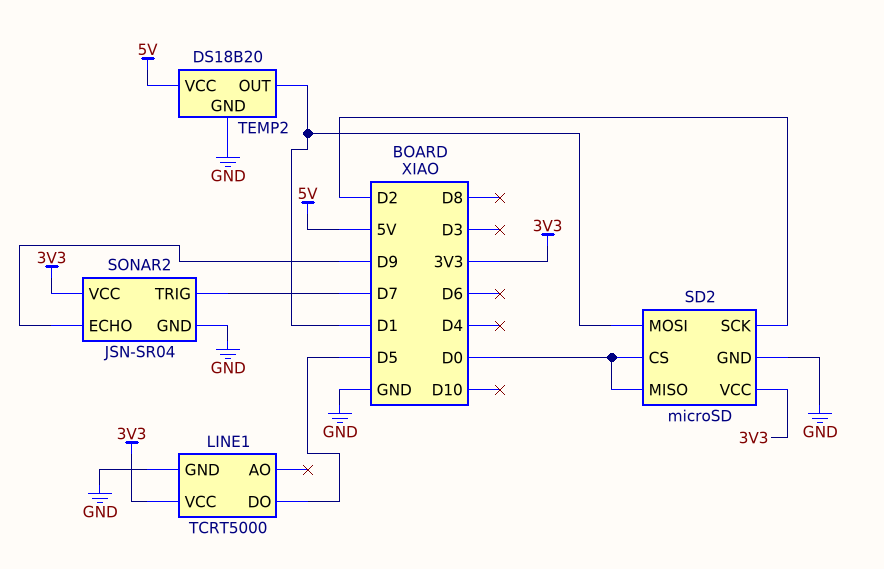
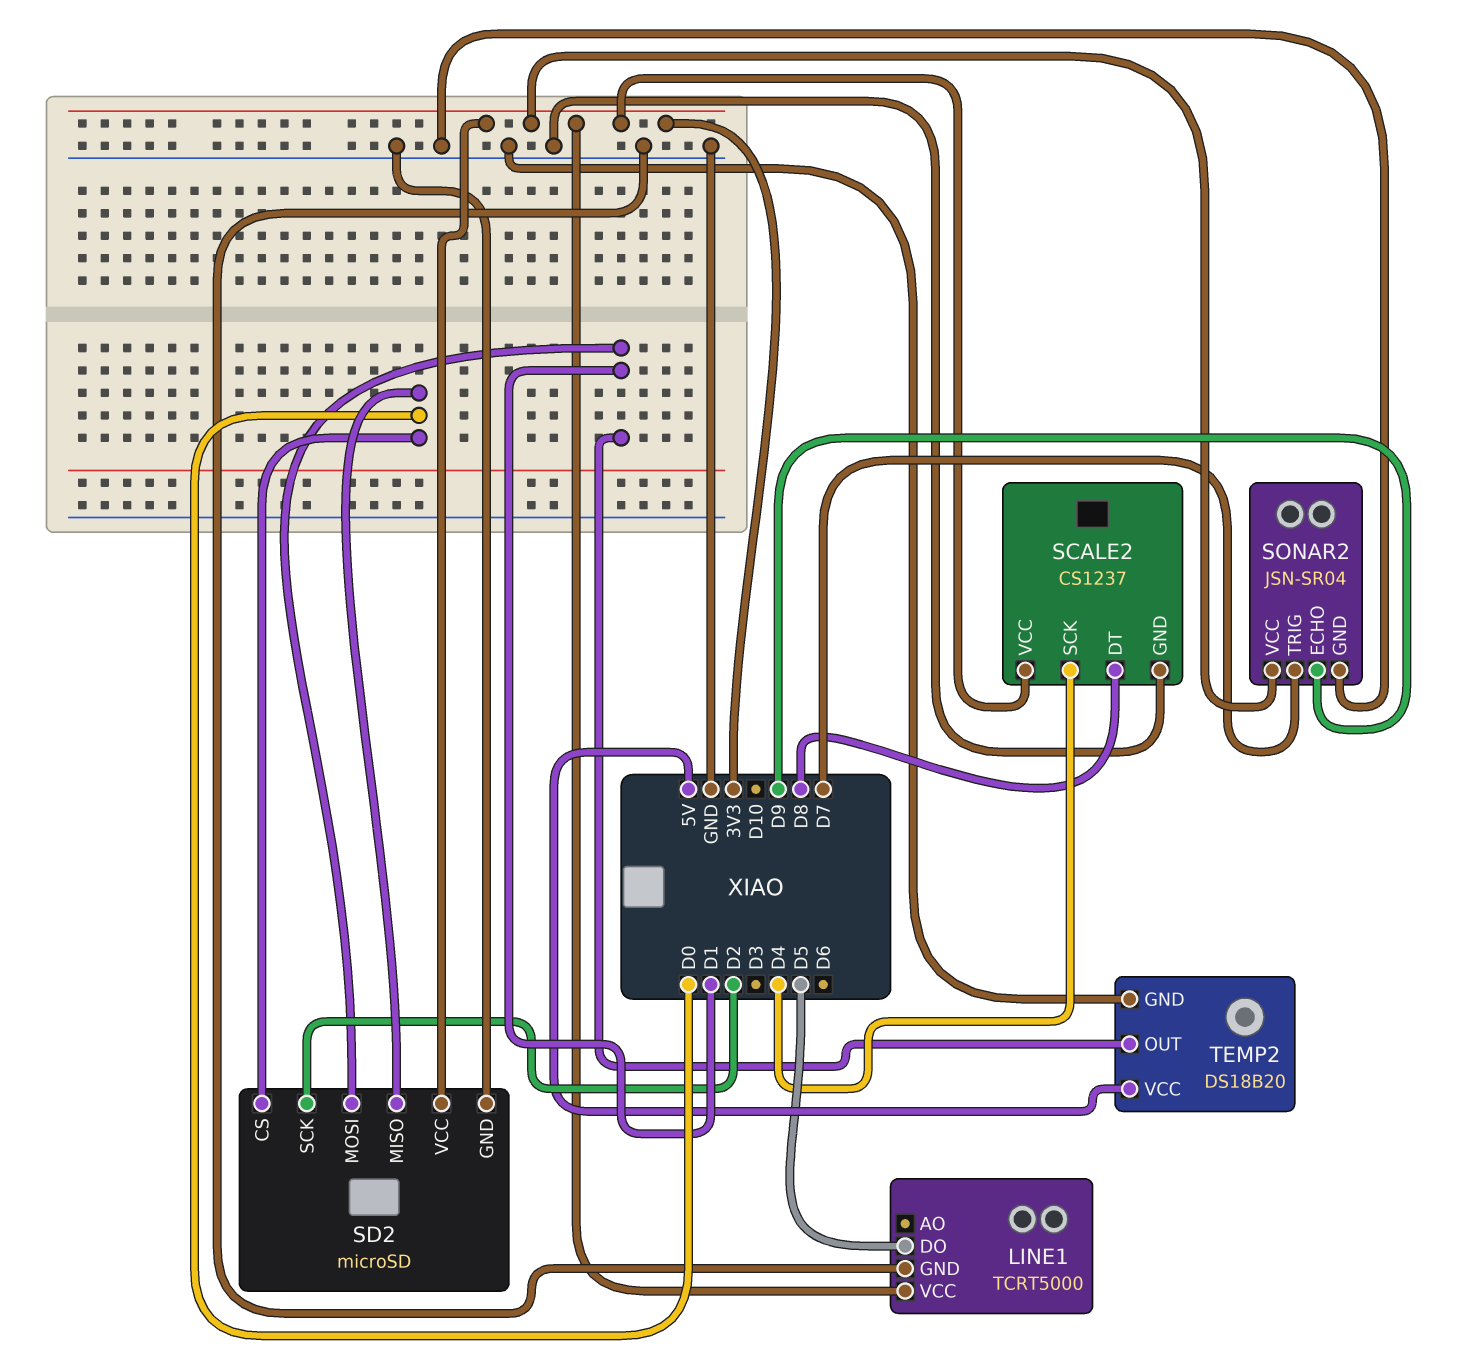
SCALE2: none -> CS1237
SCALE2 pin DT: none -> D8
SCALE2 pin GND: none -> GND
SCALE2 pin SCK: none -> D4
SCALE2 pin VCC: none -> 3V3

